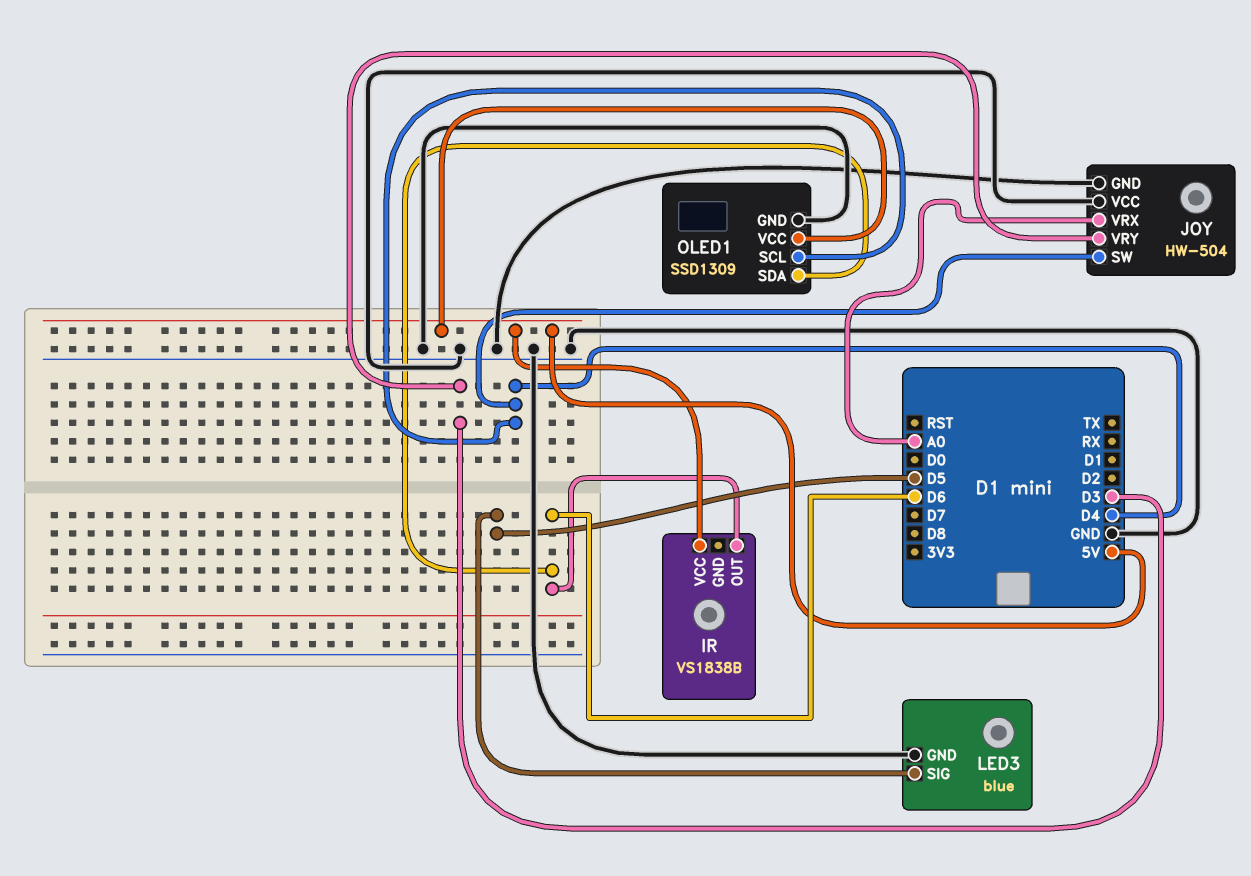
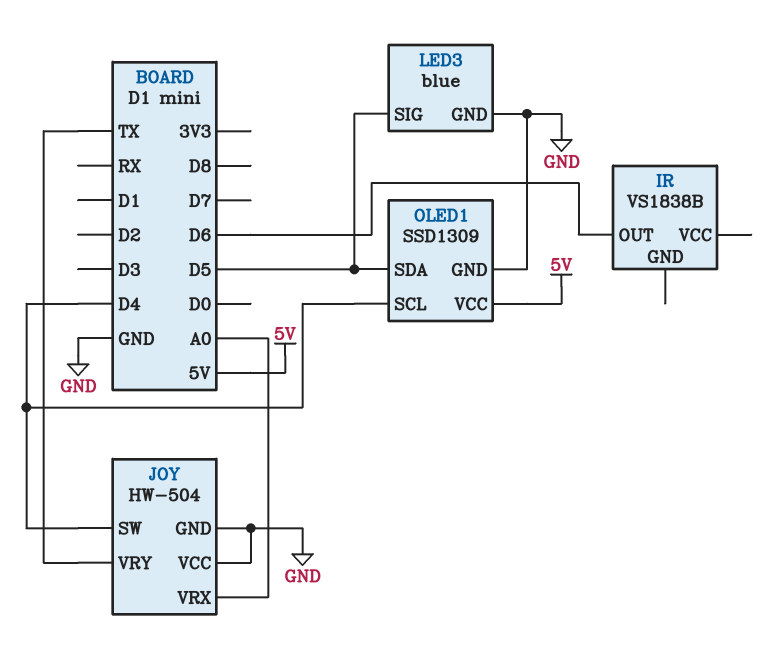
IR pin VCC: 5V -> none
JOY pin VRY: D3 -> TX
OLED1 pin SDA: D6 -> D5

